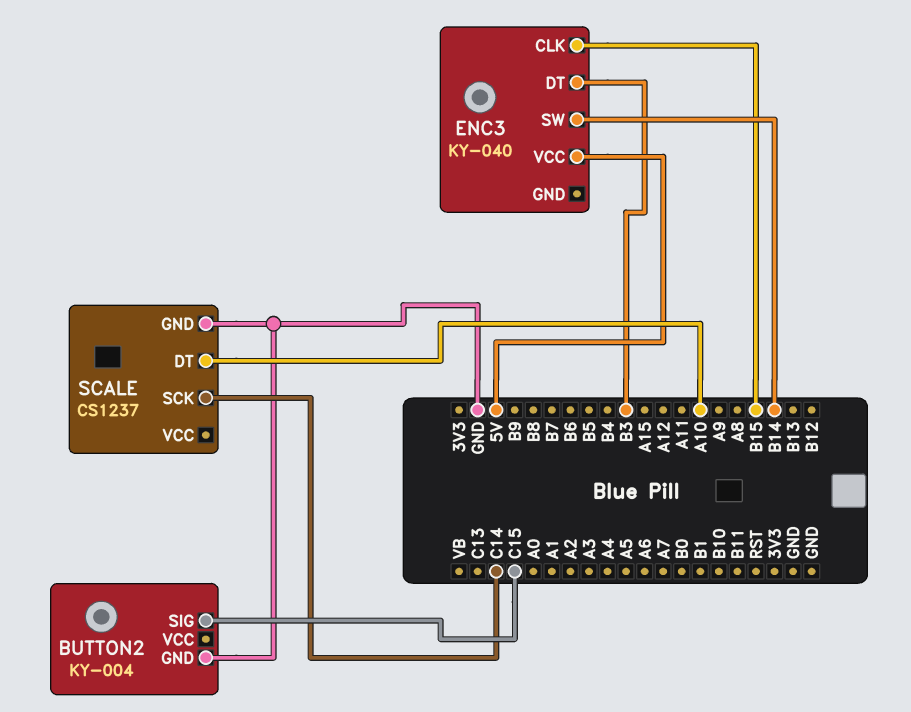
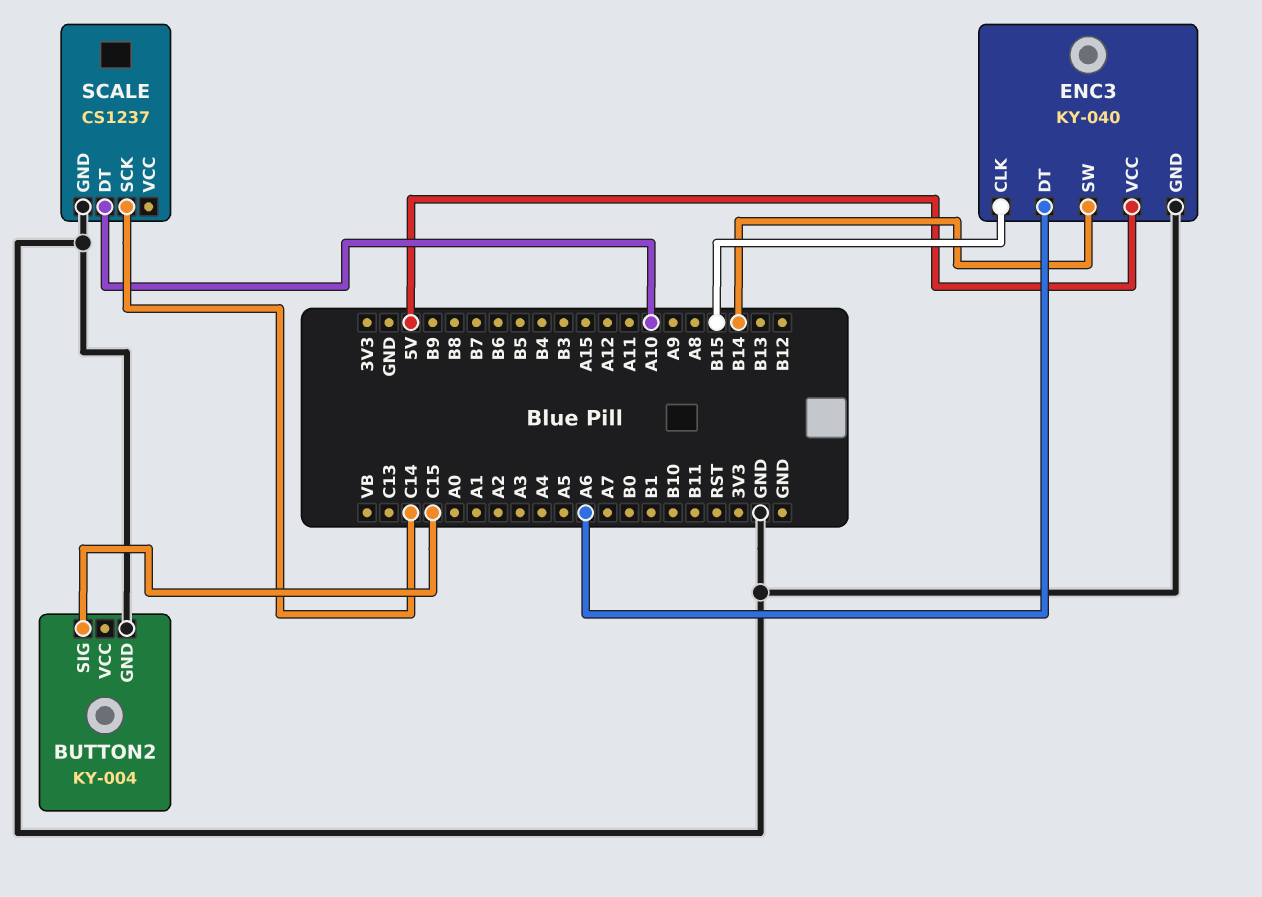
ENC3 pin DT: B3 -> A6
ENC3 pin GND: none -> GND

